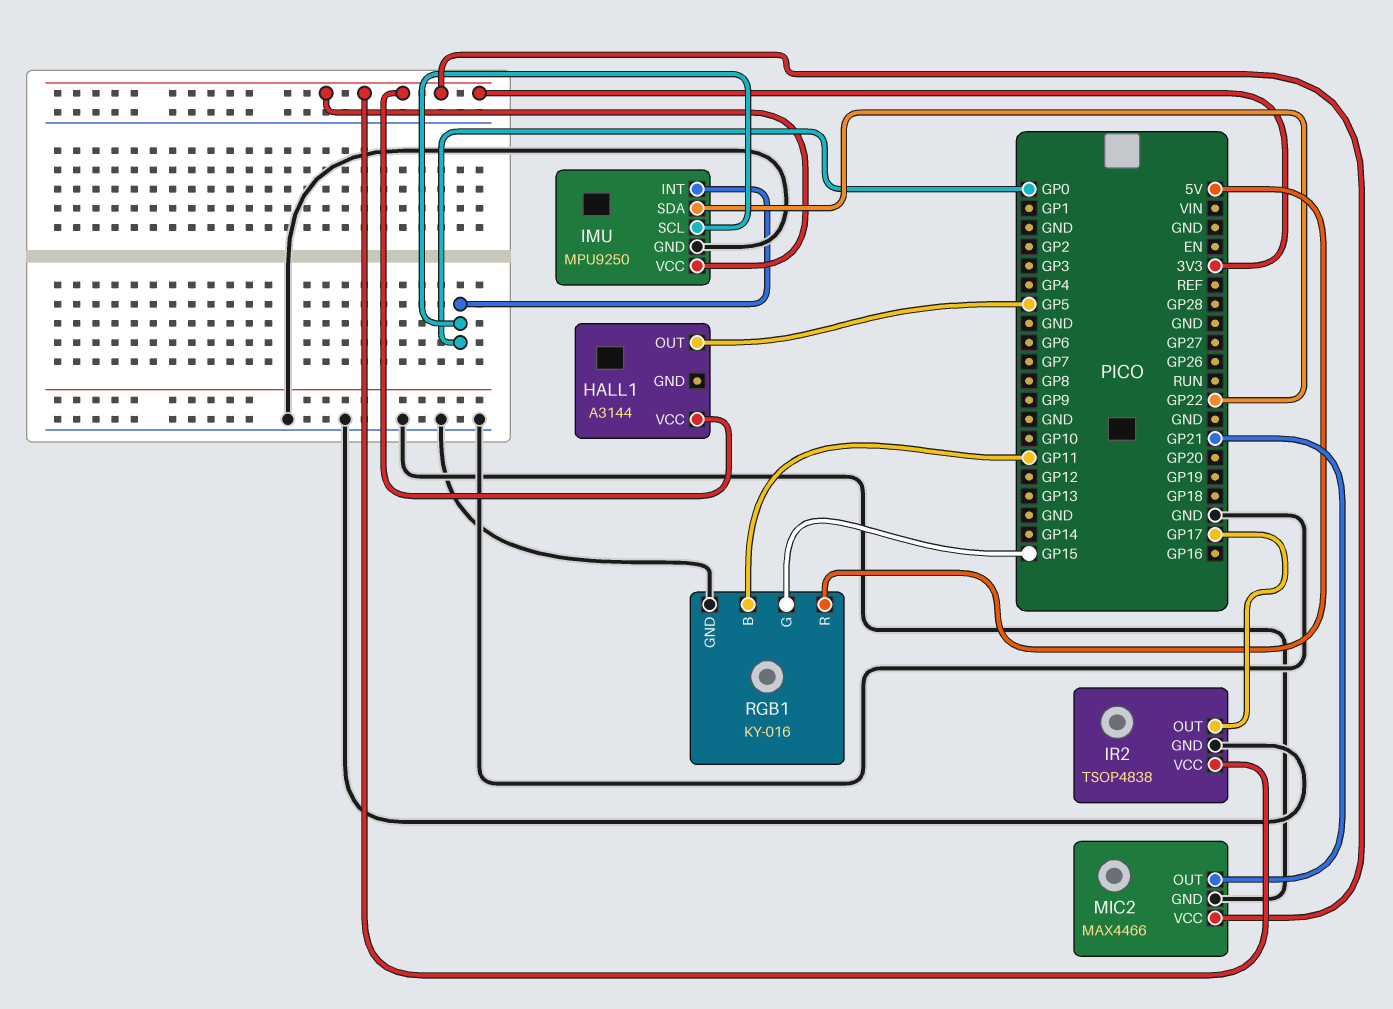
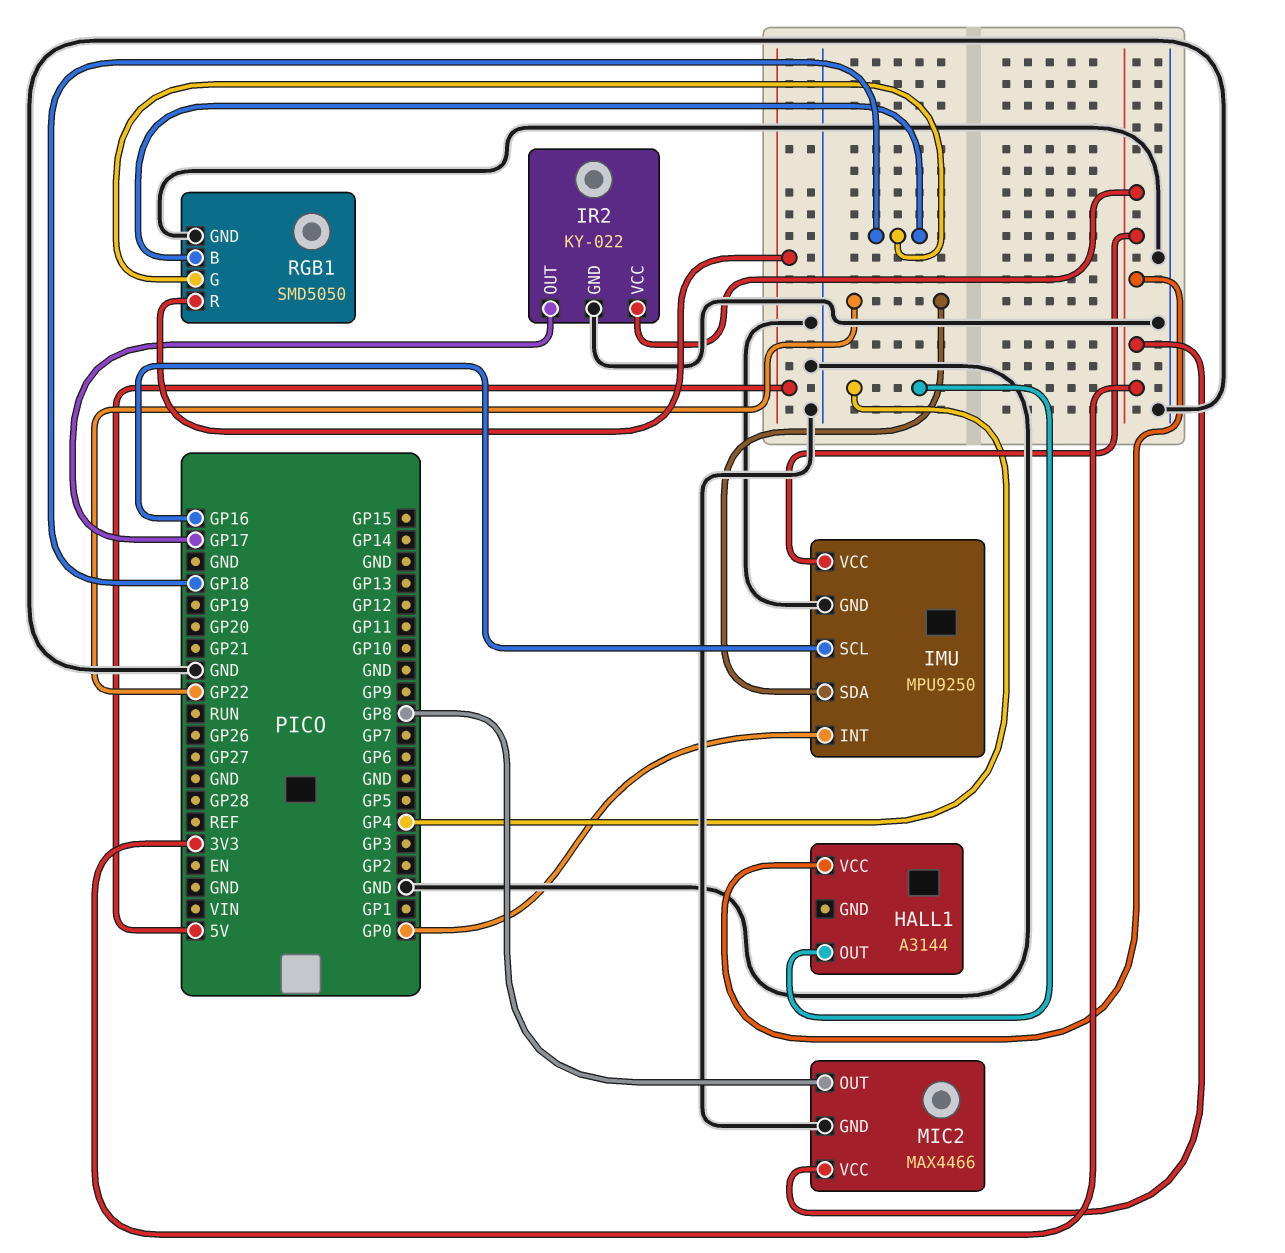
HALL1 pin OUT: GP5 -> GP4
IMU pin SCL: GP0 -> GP16
IR2: TSOP4838 -> KY-022
MIC2 pin OUT: GP21 -> GP8
RGB1: KY-016 -> SMD5050
RGB1 pin B: GP11 -> GP18
RGB1 pin G: GP15 -> GP18

